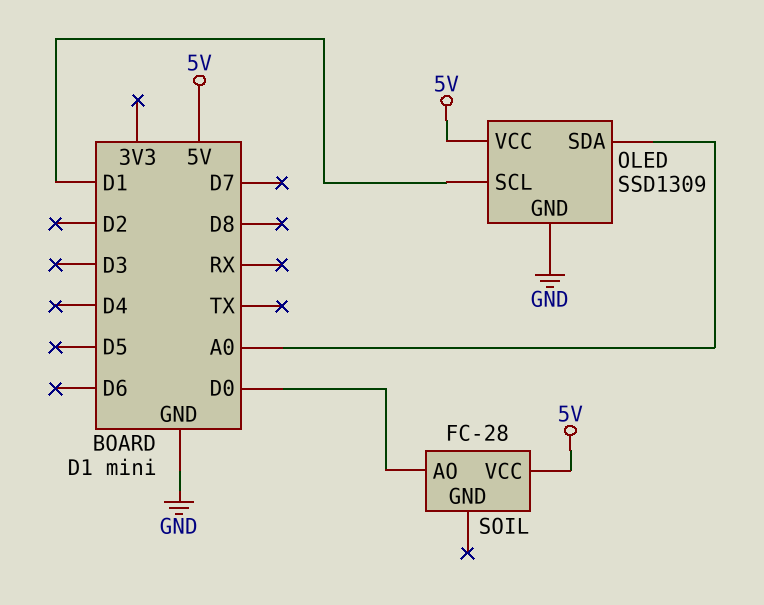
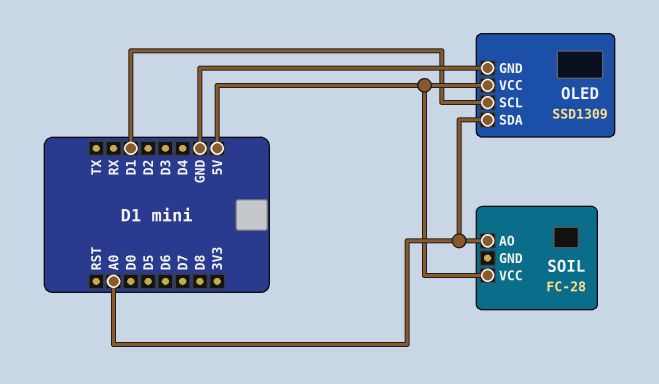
SOIL pin AO: D0 -> A0

